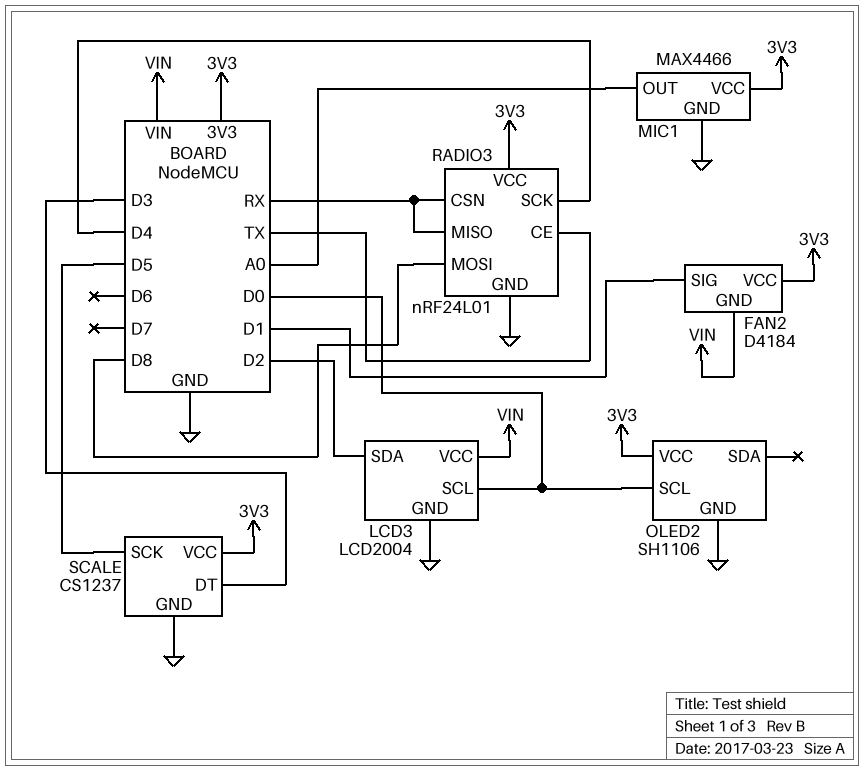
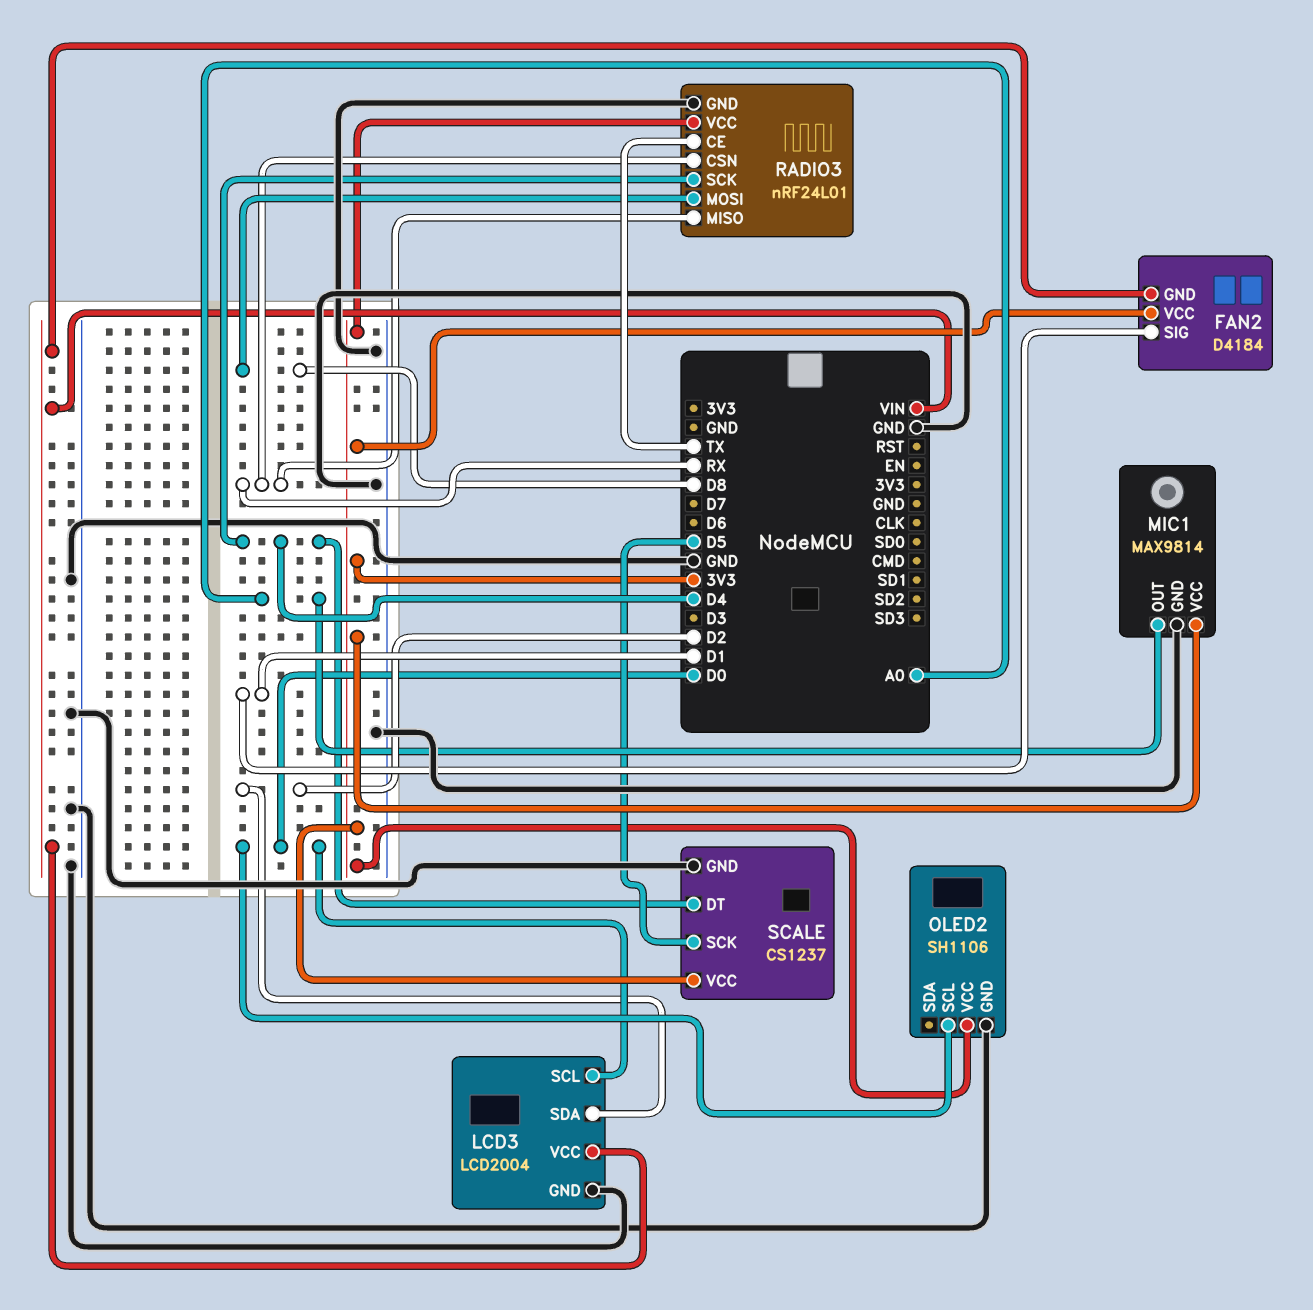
MIC1: MAX4466 -> MAX9814
SCALE pin DT: D3 -> D4

